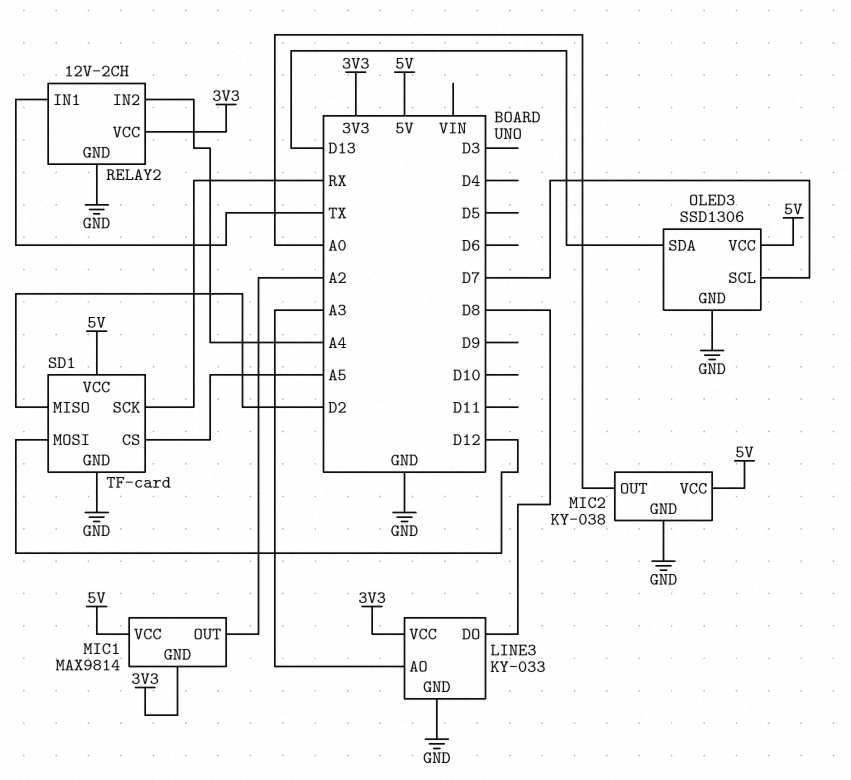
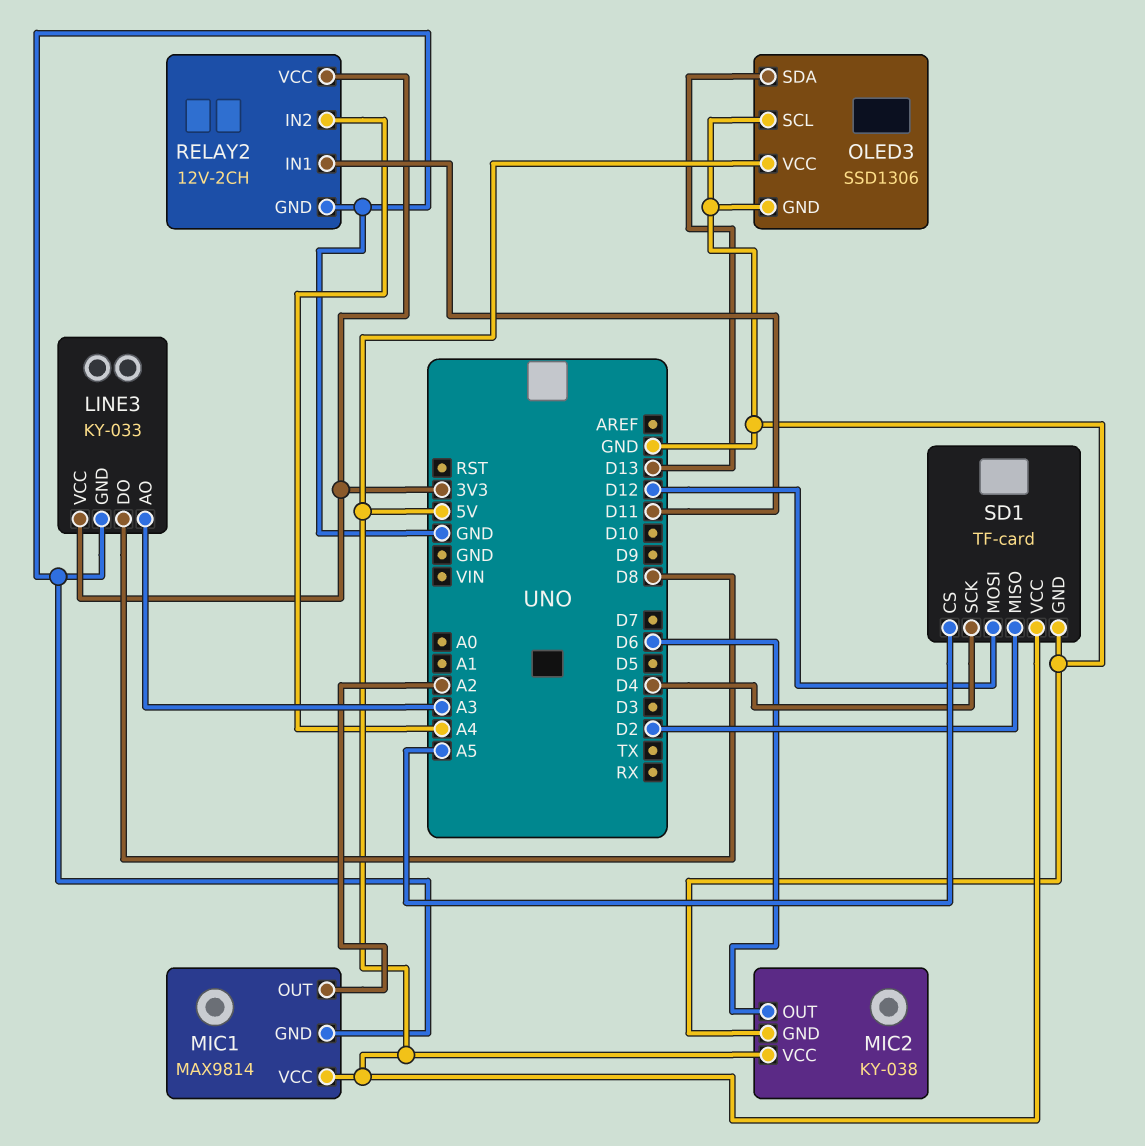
MIC1 pin GND: 3V3 -> GND
MIC2 pin OUT: A0 -> D6
OLED3 pin SCL: D7 -> GND
RELAY2 pin IN1: TX -> D11
SD1 pin SCK: RX -> D4

